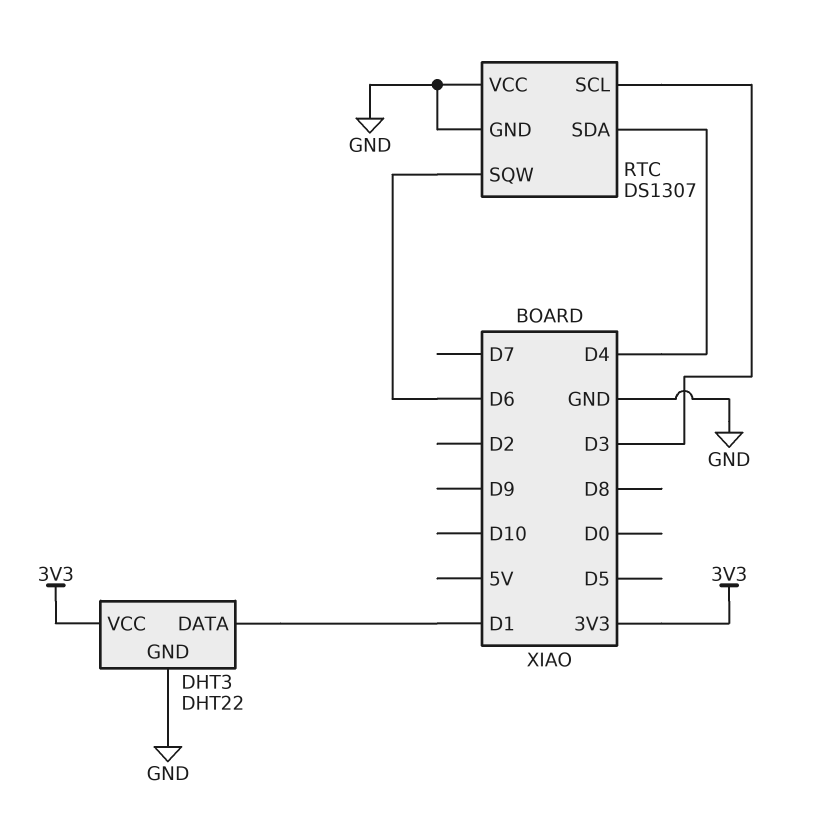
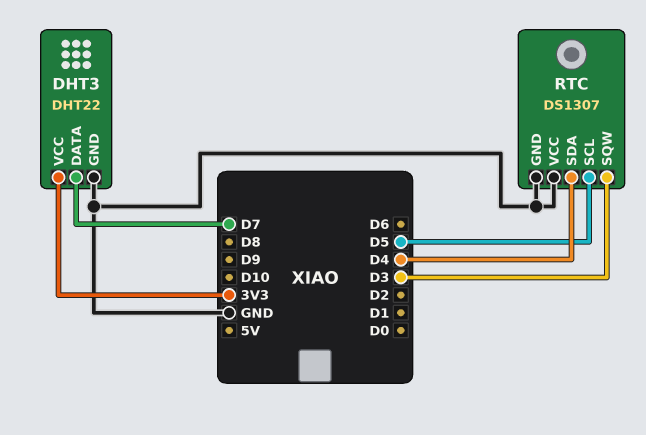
DHT3 pin DATA: D1 -> D7
RTC pin SCL: D3 -> D5
RTC pin SQW: D6 -> D3

